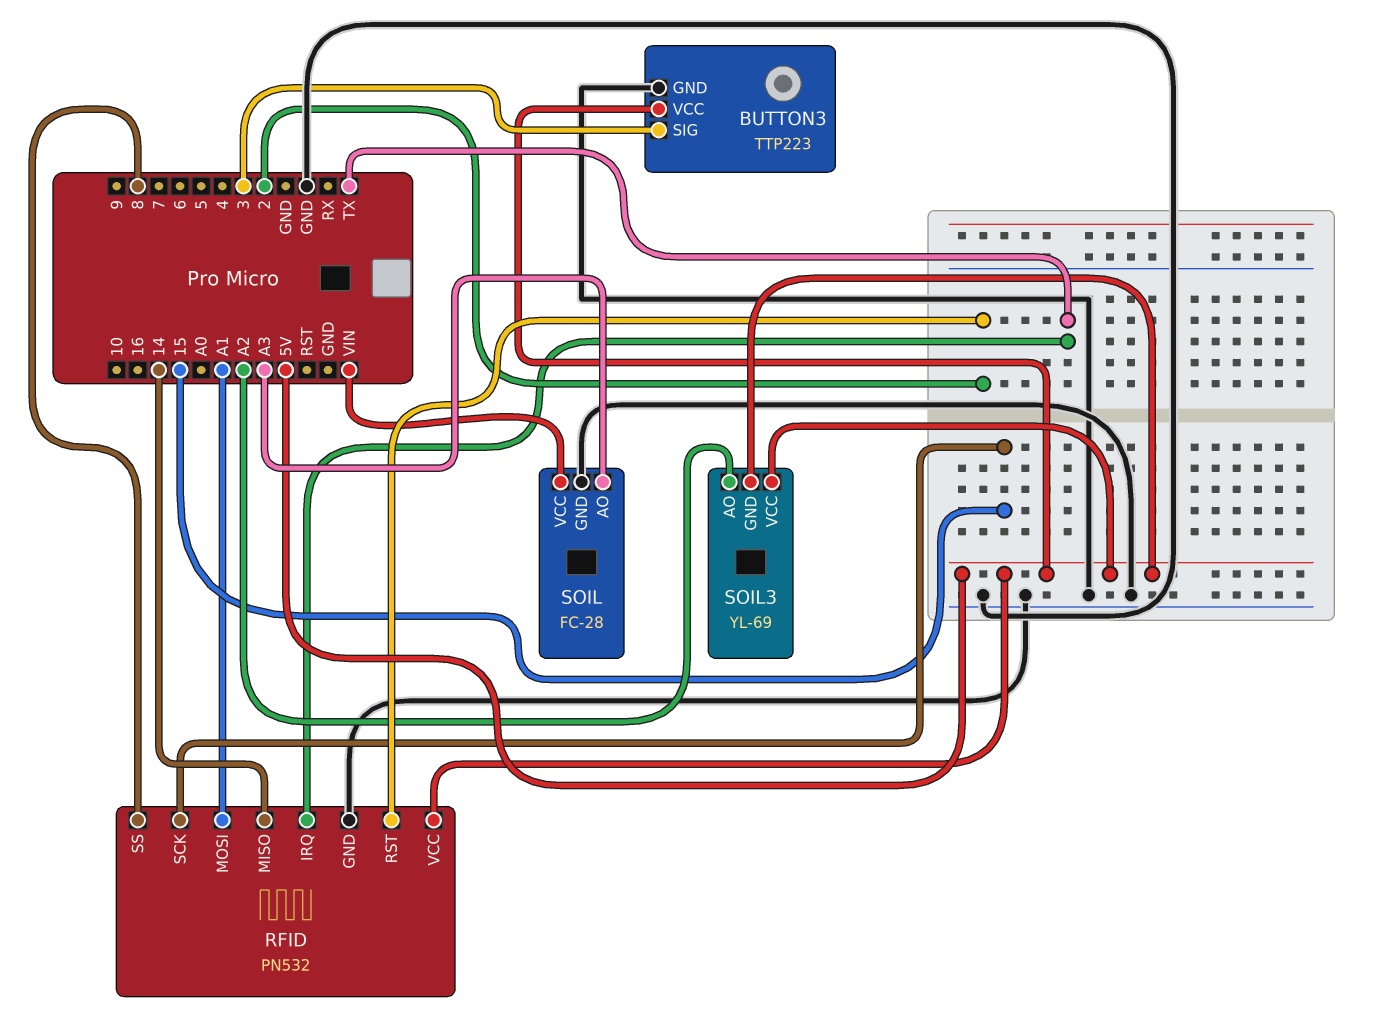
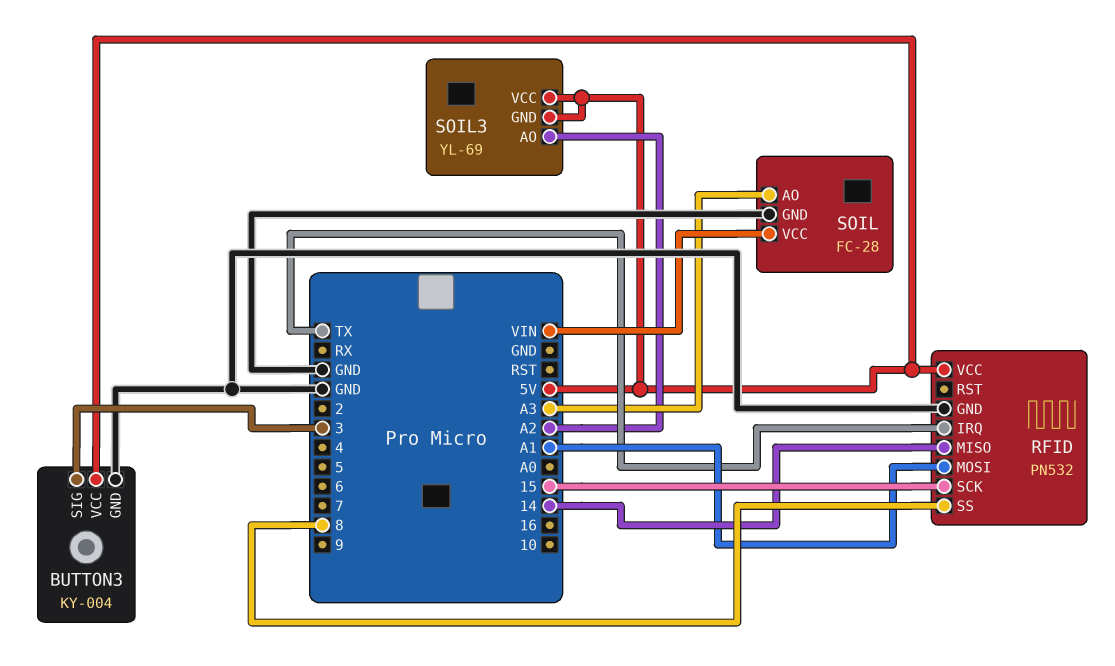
BUTTON3: TTP223 -> KY-004
RFID pin RST: 2 -> none

